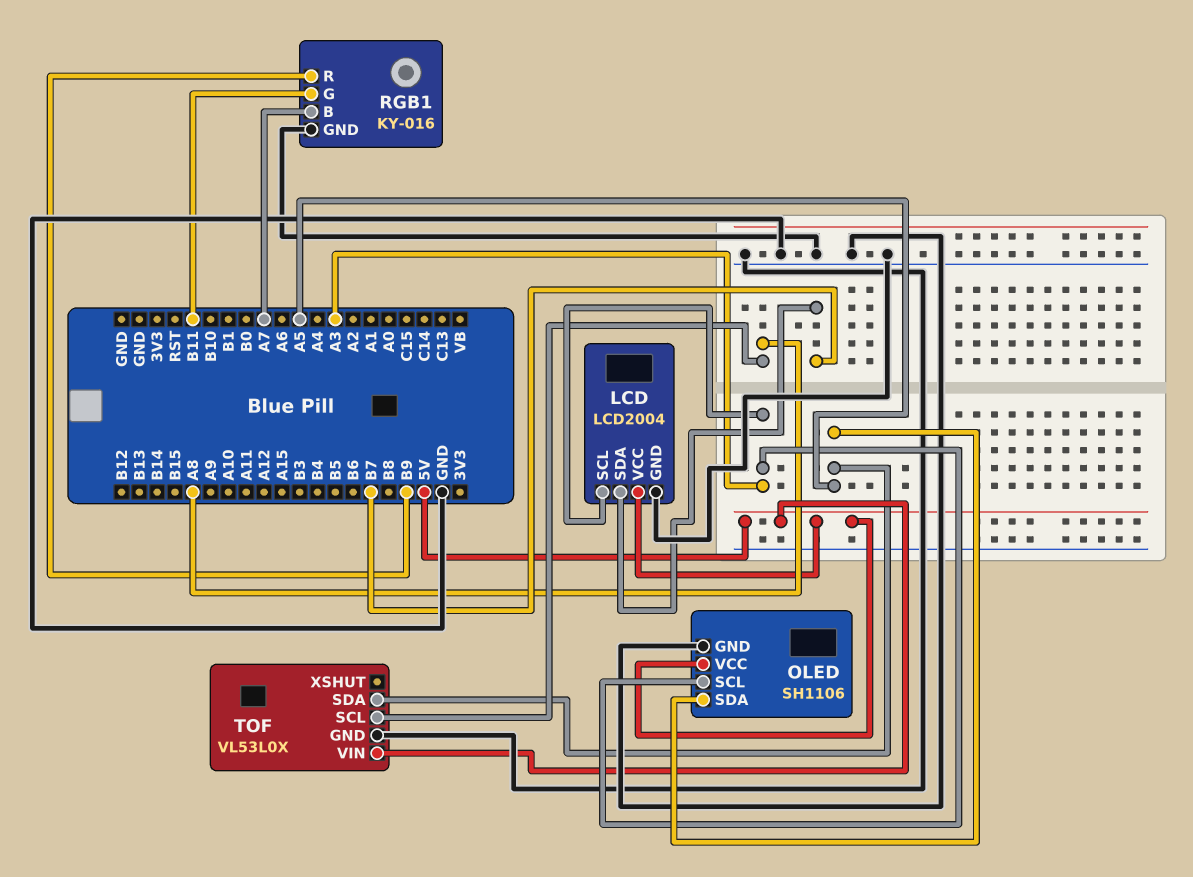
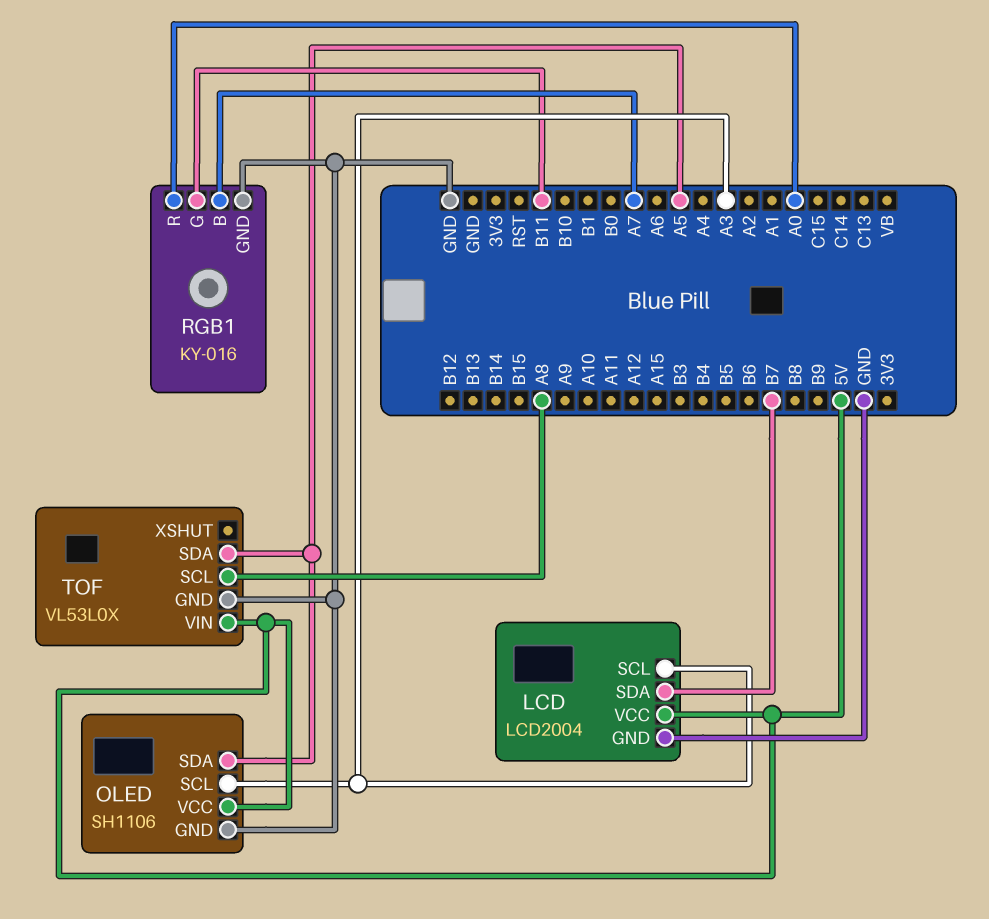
RGB1 pin R: B9 -> A0

